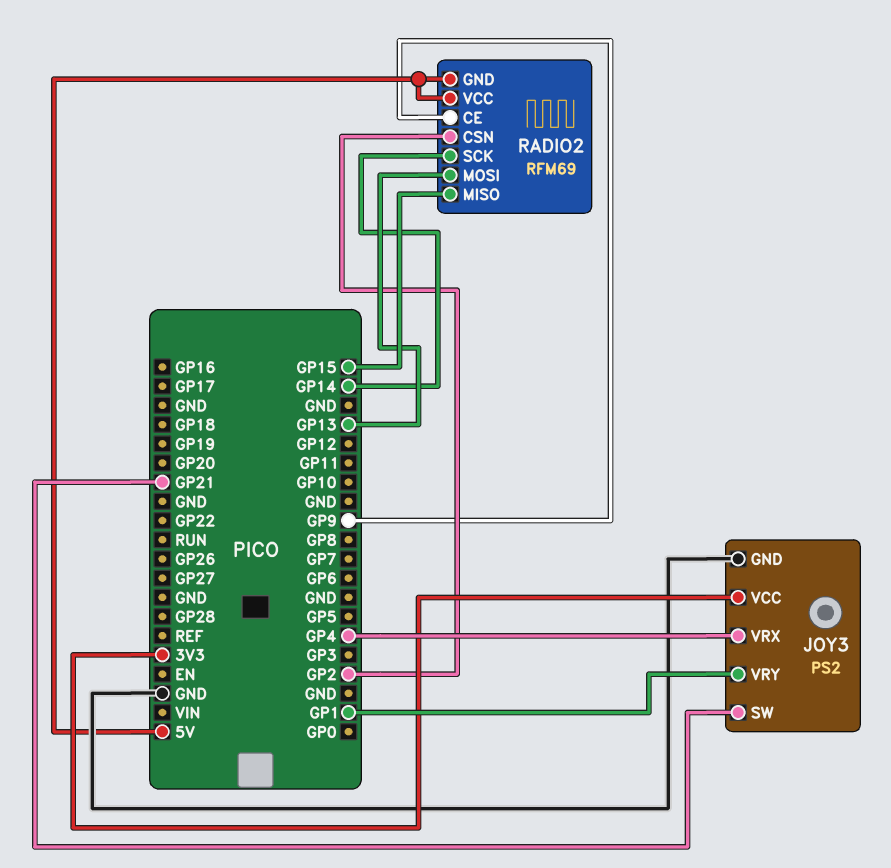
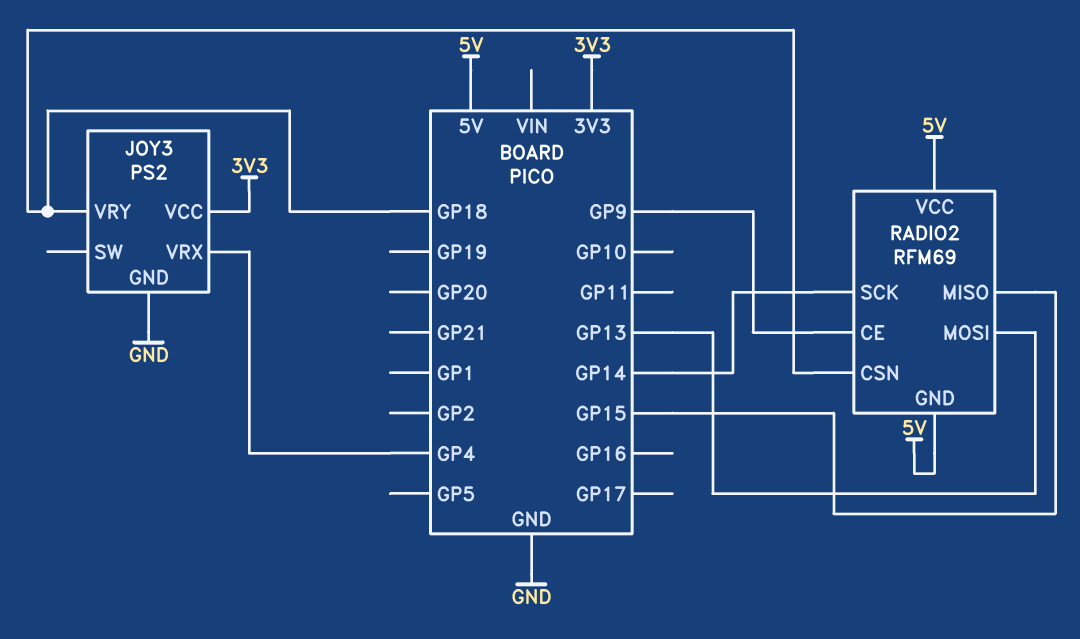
JOY3 pin SW: GP21 -> none
JOY3 pin VRY: GP1 -> GP18
RADIO2 pin CSN: GP2 -> GP18

